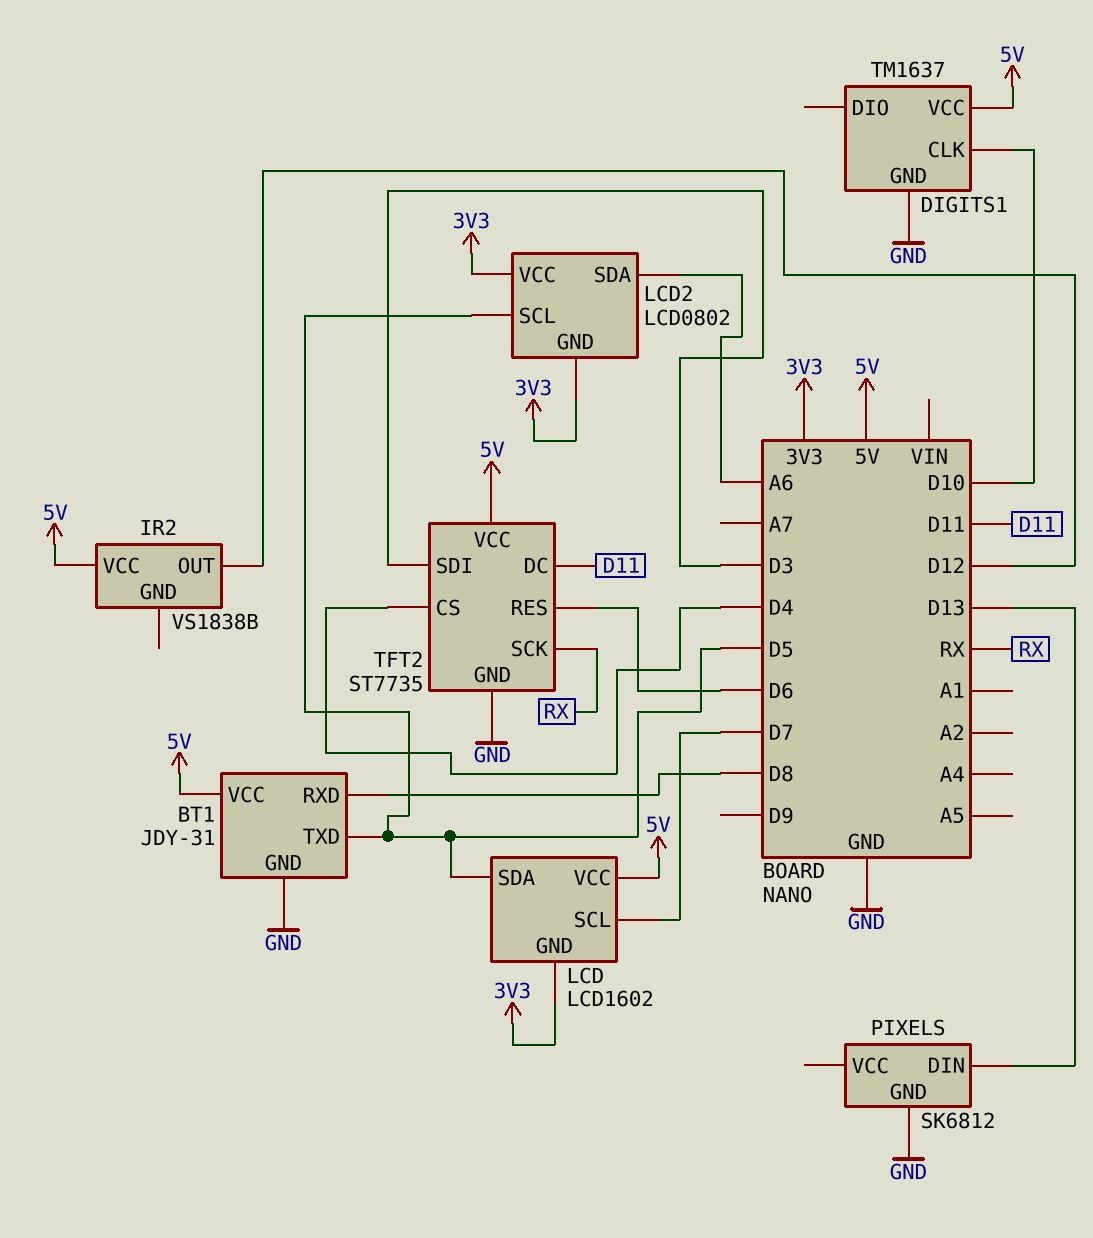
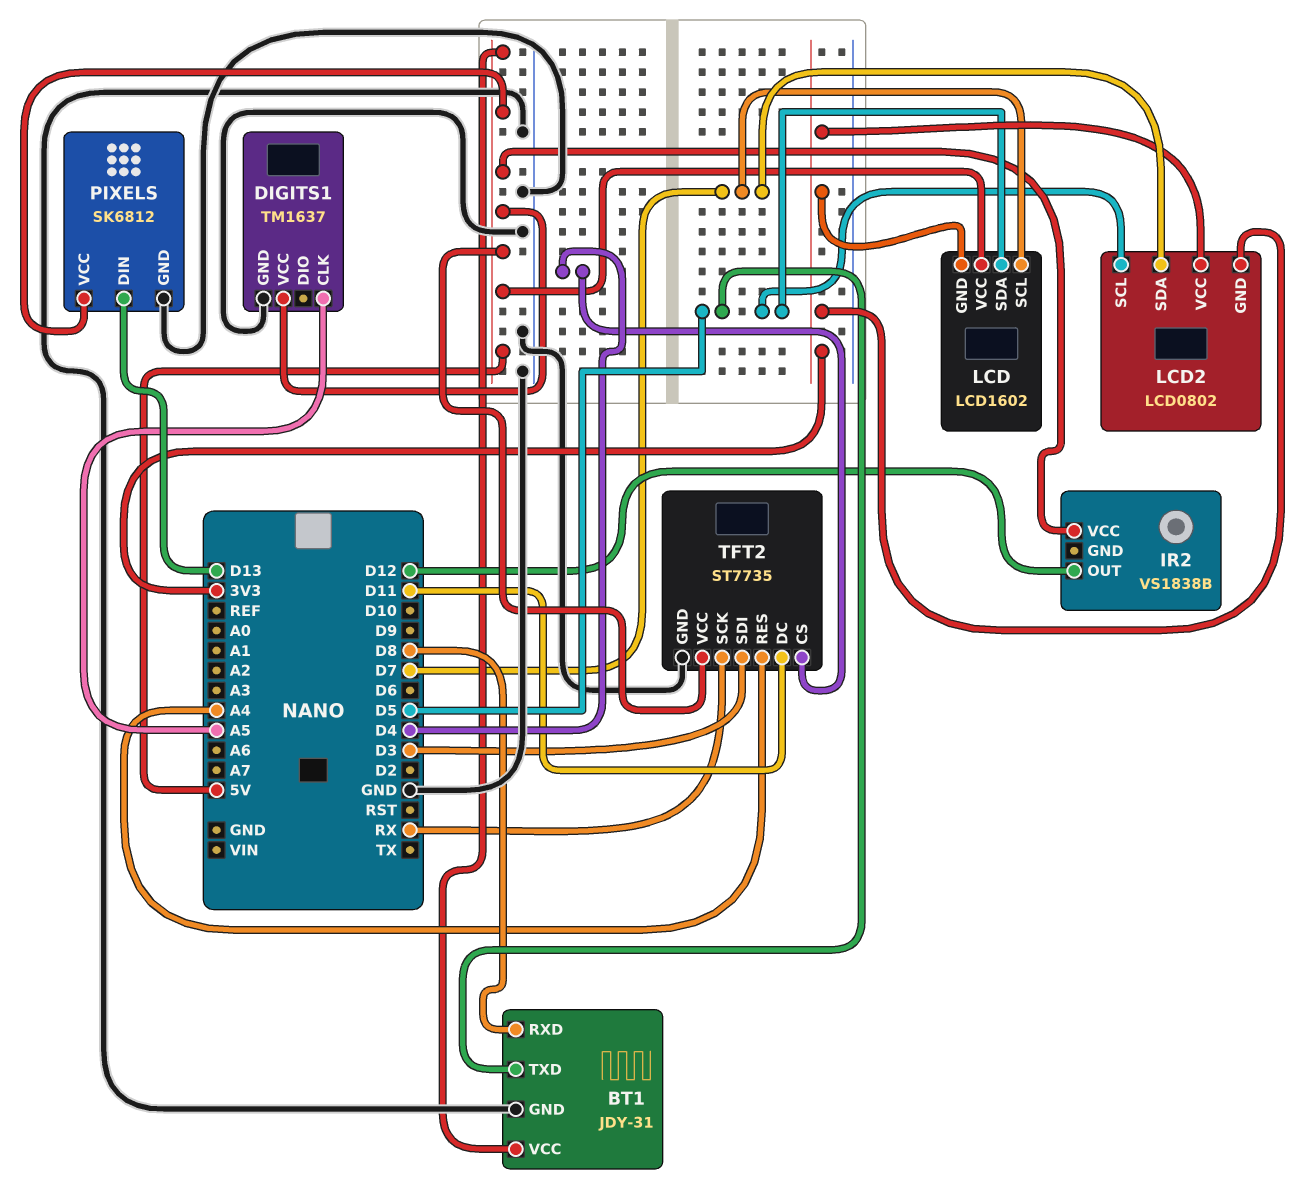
DIGITS1 pin CLK: D10 -> A5
LCD2 pin SDA: A6 -> D7
PIXELS pin VCC: none -> 5V
TFT2 pin RES: D6 -> A4

